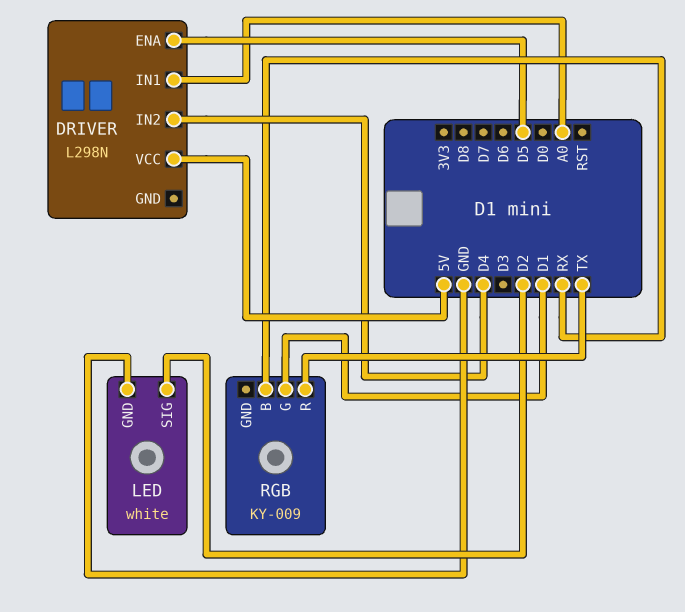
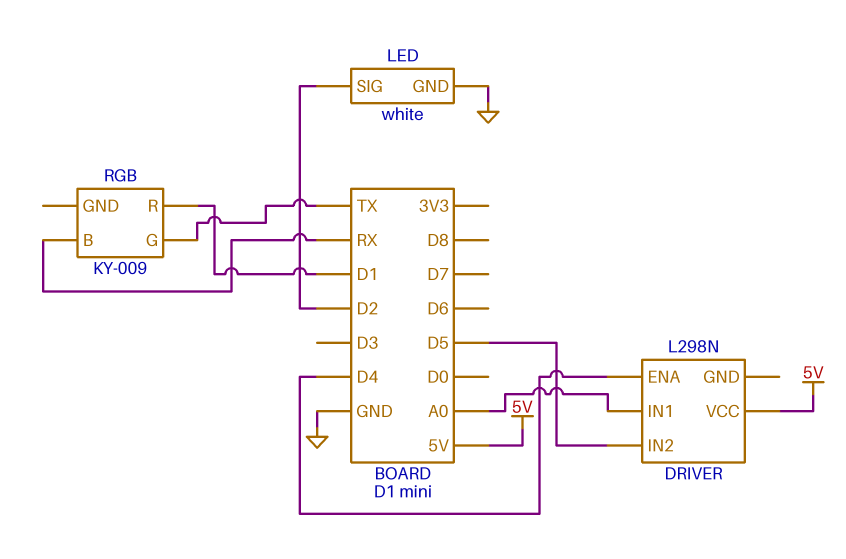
DRIVER pin ENA: D5 -> D4
DRIVER pin IN2: D4 -> D5
RGB pin G: D1 -> TX
RGB pin R: TX -> D1

